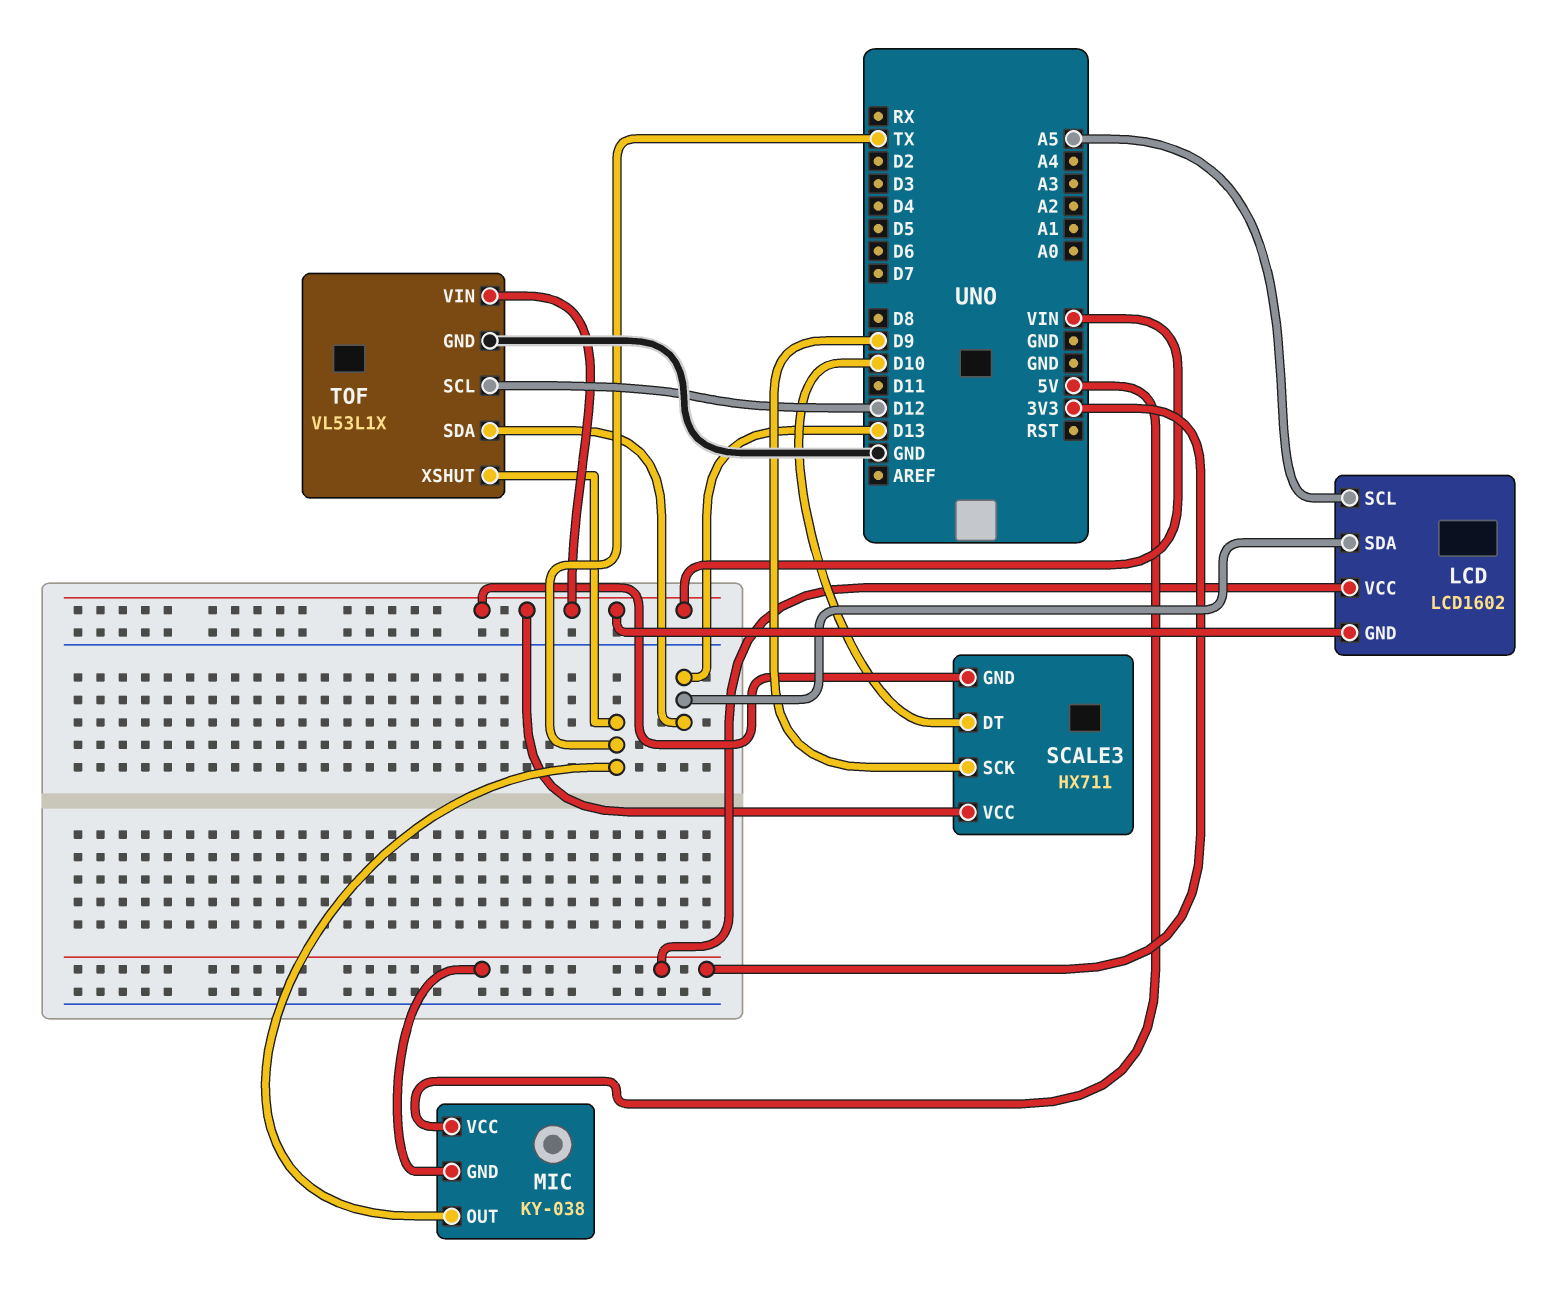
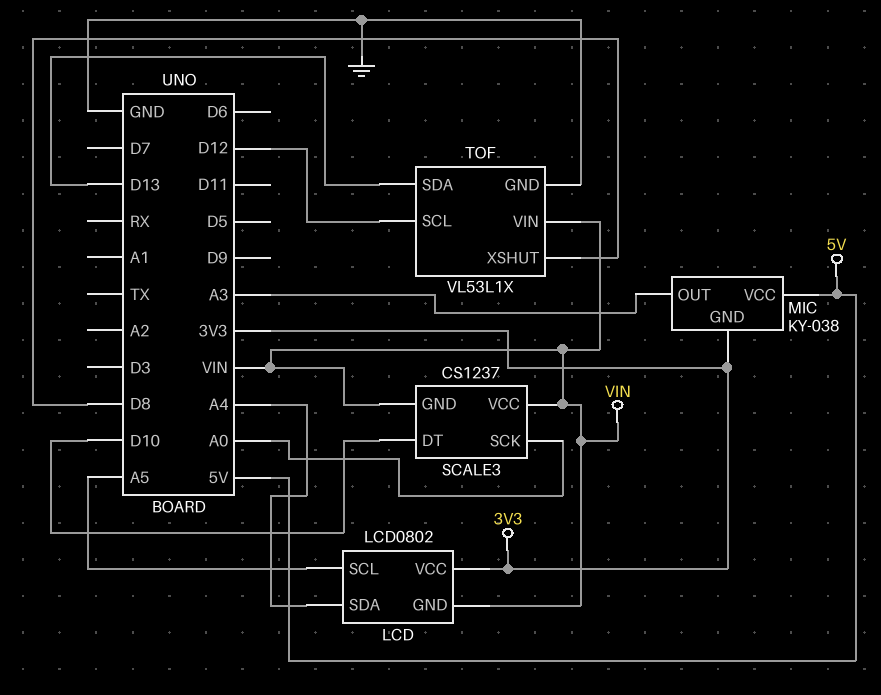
LCD: LCD1602 -> LCD0802
LCD pin SDA: D13 -> A4
MIC pin OUT: TX -> A3
SCALE3: HX711 -> CS1237
SCALE3 pin SCK: D9 -> A0
TOF pin XSHUT: TX -> D8

